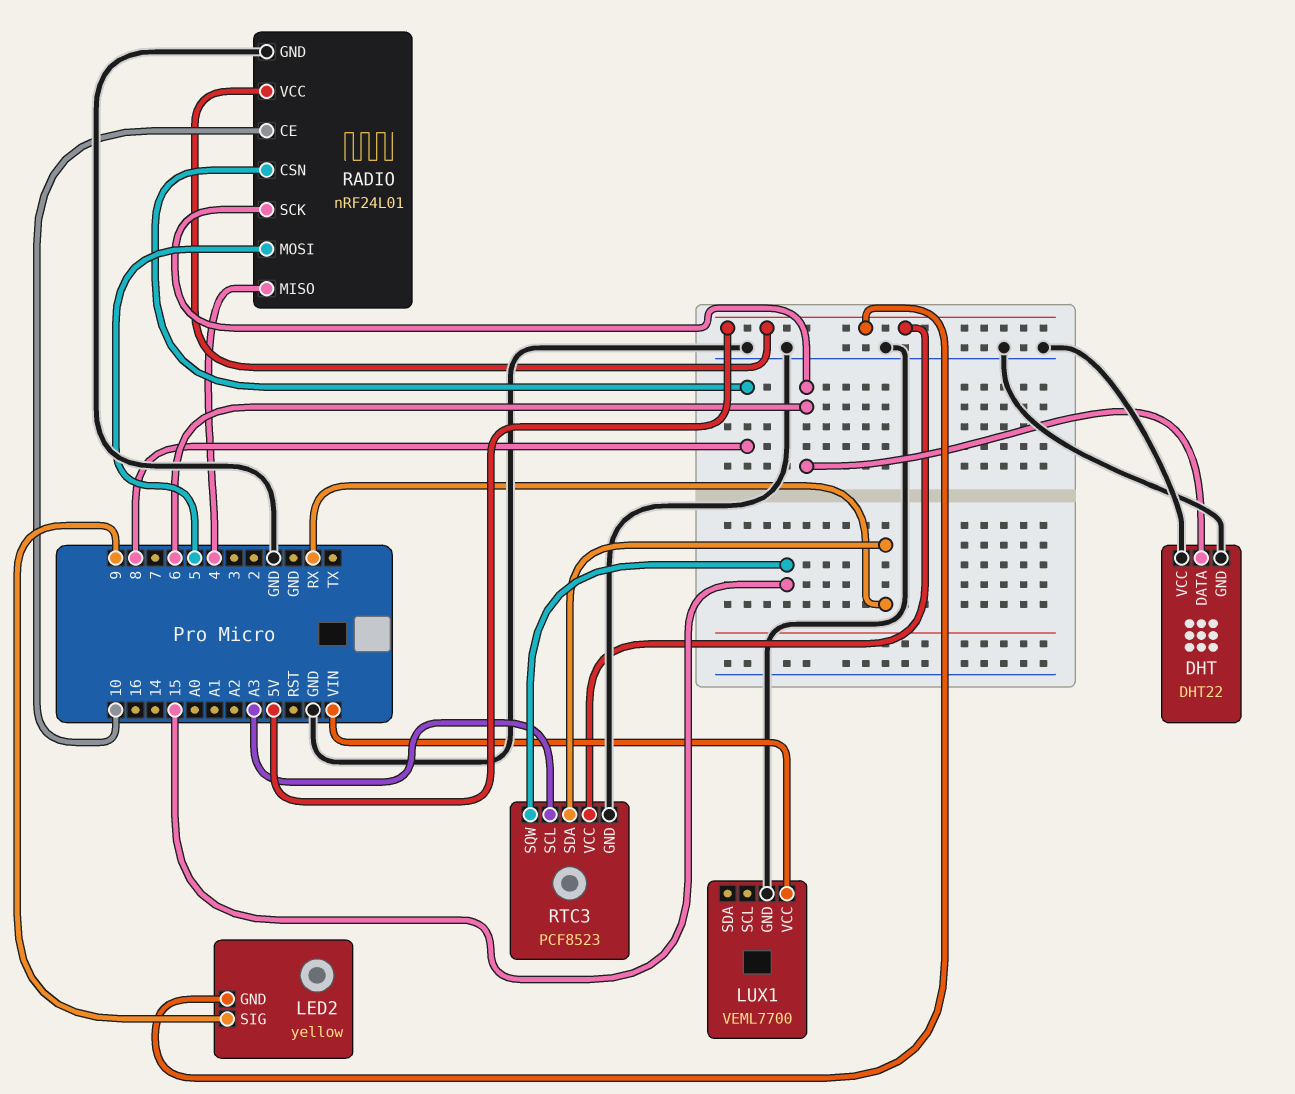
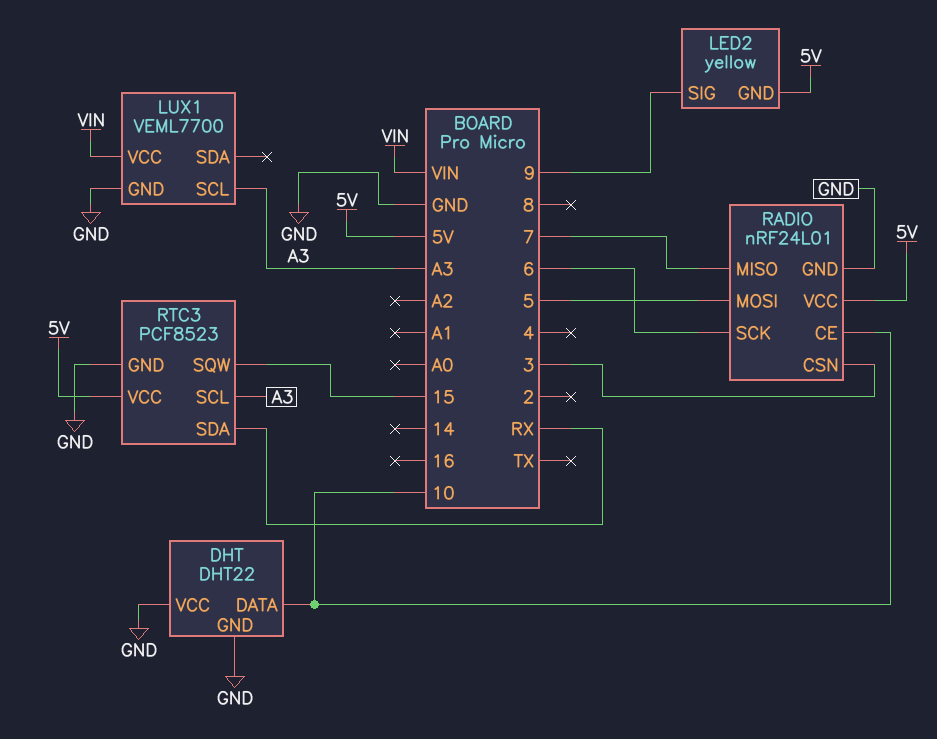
DHT pin DATA: 6 -> 10
LUX1 pin SCL: none -> A3
RADIO pin CSN: 8 -> 3
RADIO pin MISO: 4 -> 7

